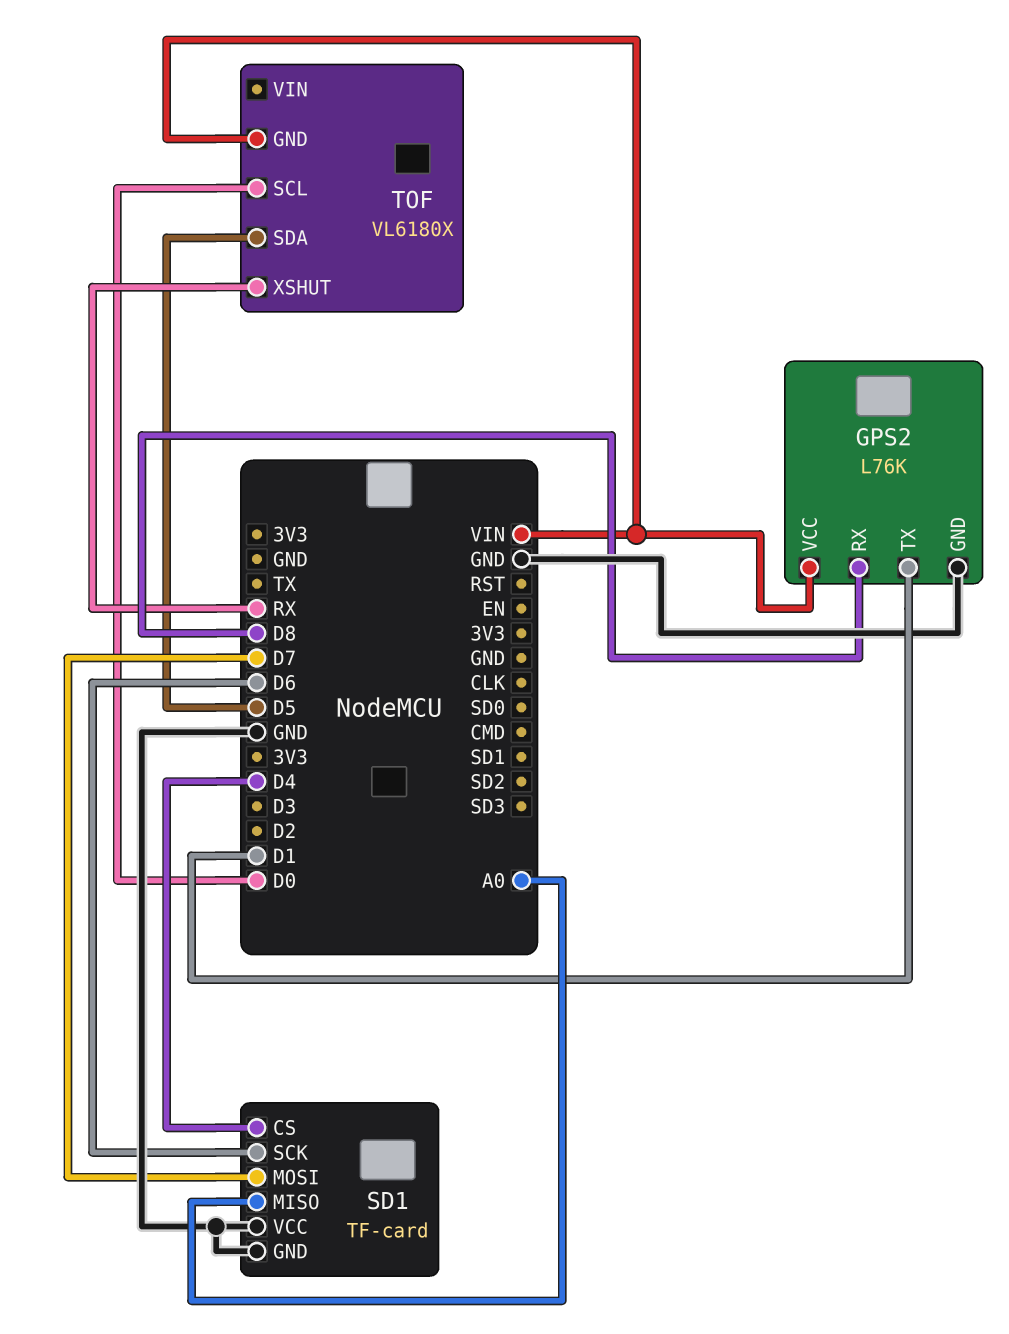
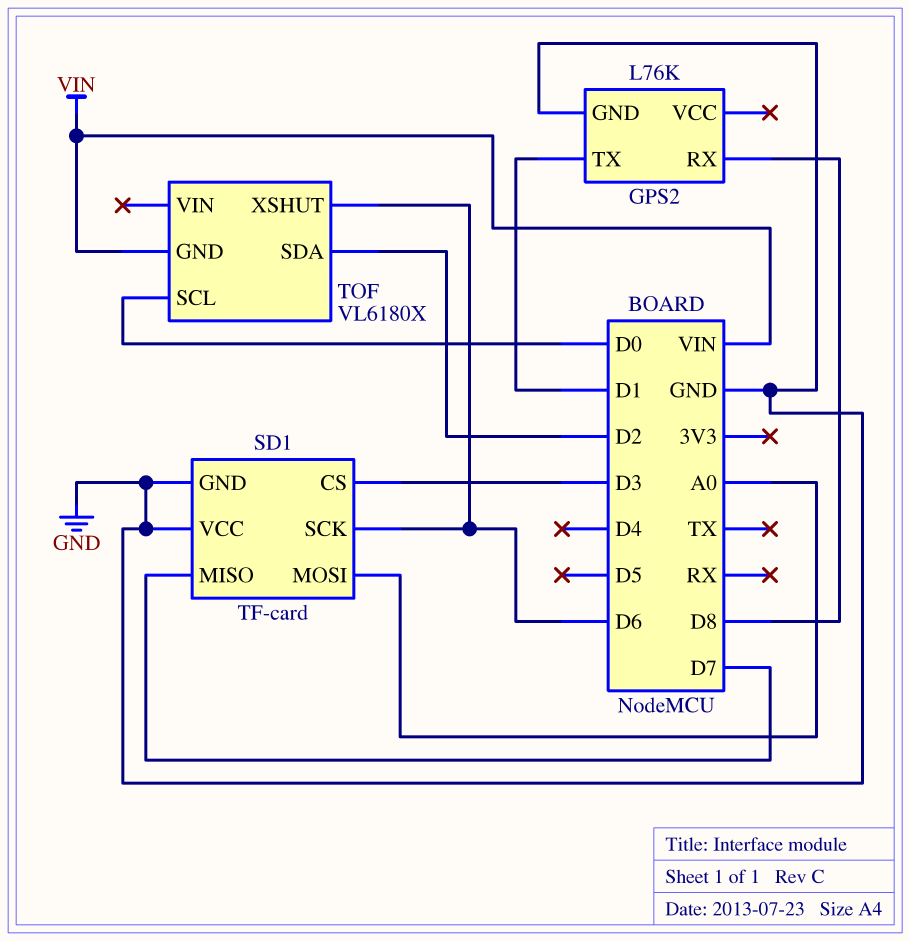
GPS2 pin VCC: VIN -> none
SD1 pin CS: D4 -> D3
SD1 pin MISO: A0 -> D7
SD1 pin MOSI: D7 -> A0
TOF pin SDA: D5 -> D2
TOF pin XSHUT: RX -> D6

